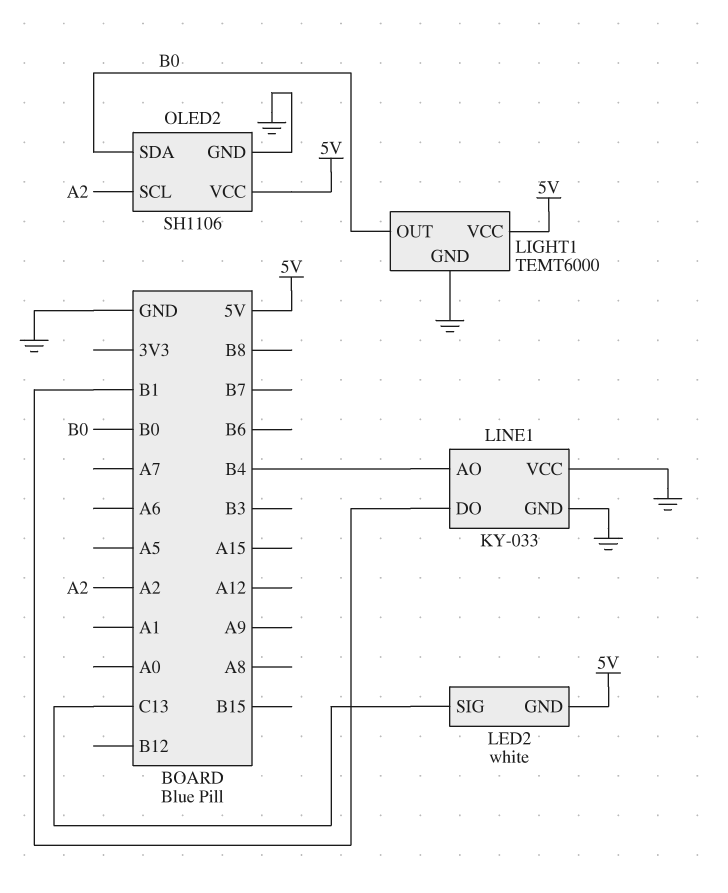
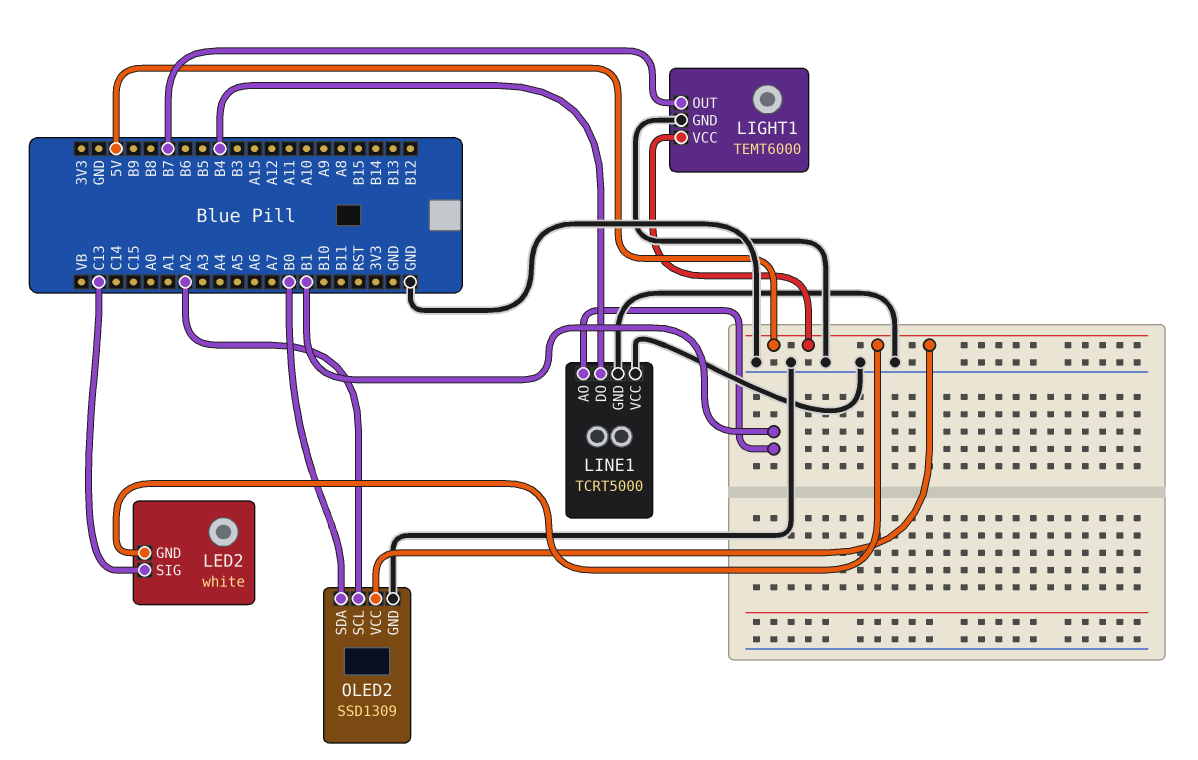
LIGHT1 pin OUT: B0 -> B7
LINE1: KY-033 -> TCRT5000
LINE1 pin AO: B4 -> B1
LINE1 pin DO: B1 -> B4
OLED2: SH1106 -> SSD1309

